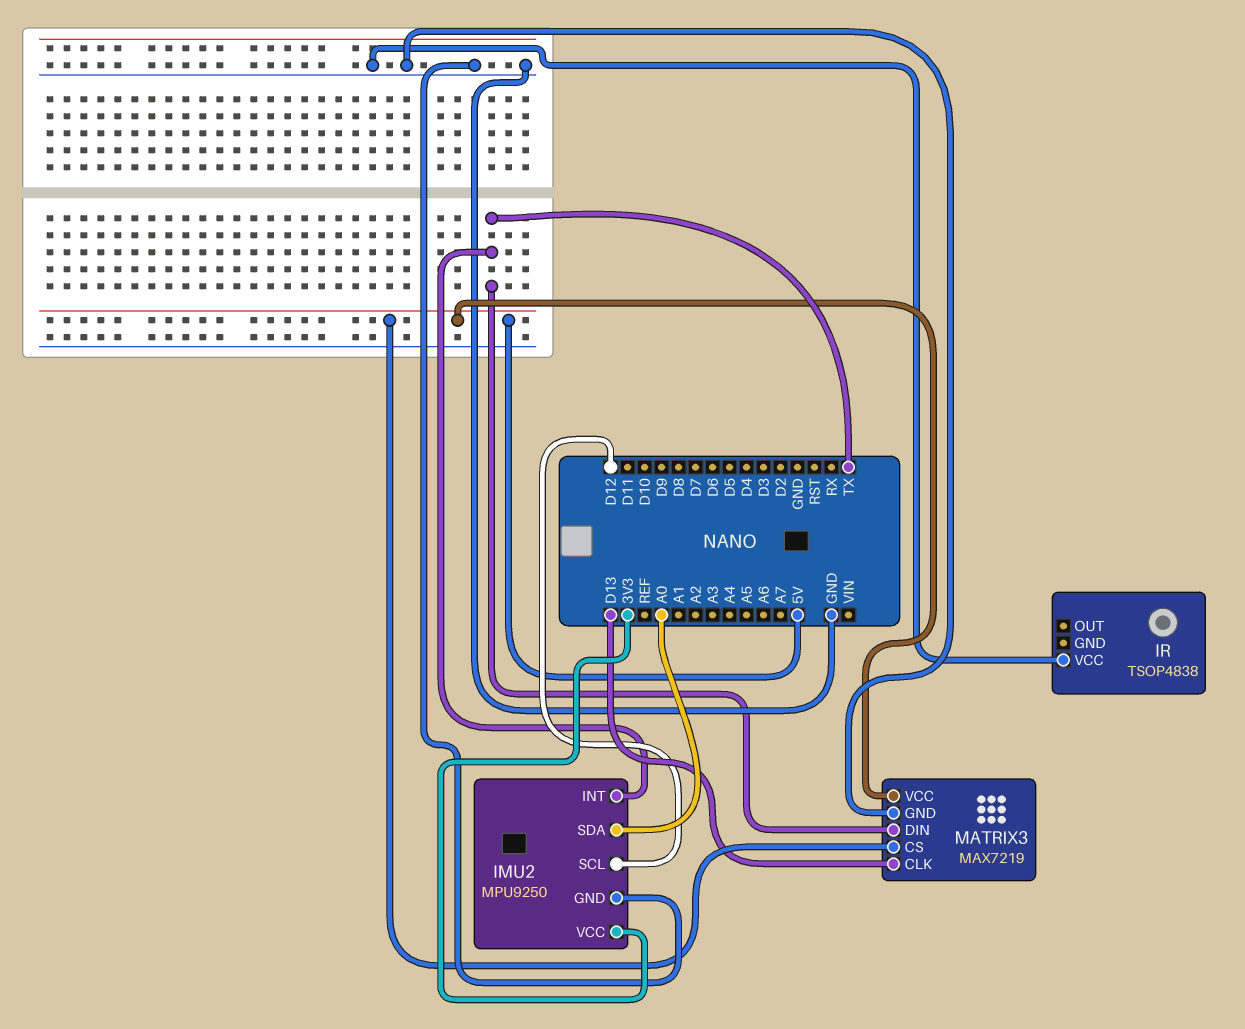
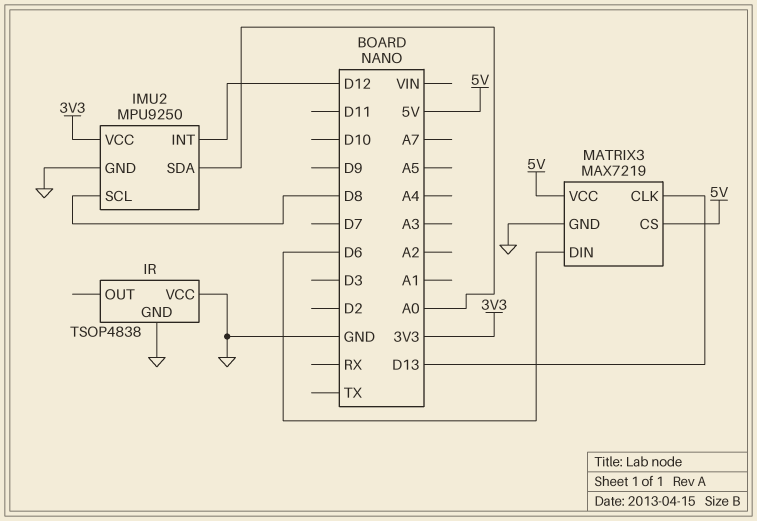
IMU2 pin INT: TX -> D12
IMU2 pin SCL: D12 -> D8
IR pin GND: none -> GND
MATRIX3 pin DIN: TX -> D6

